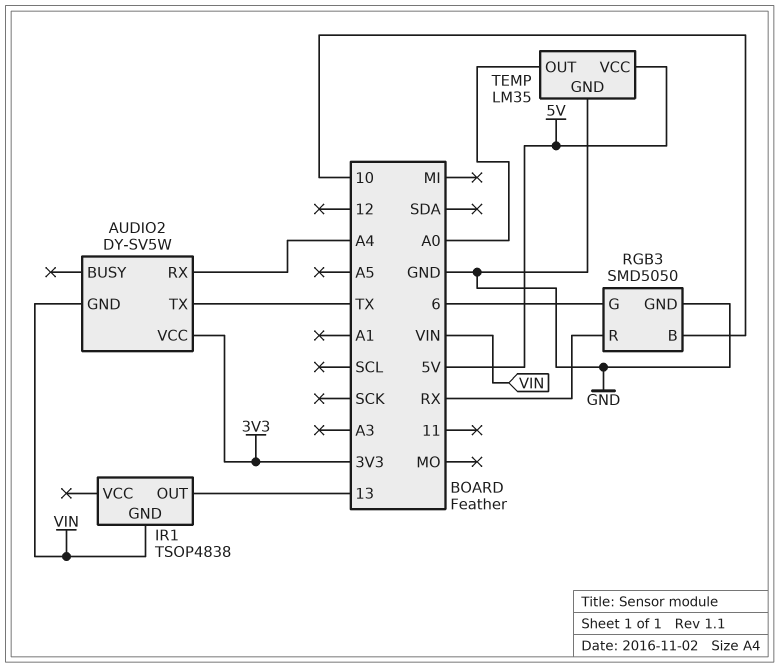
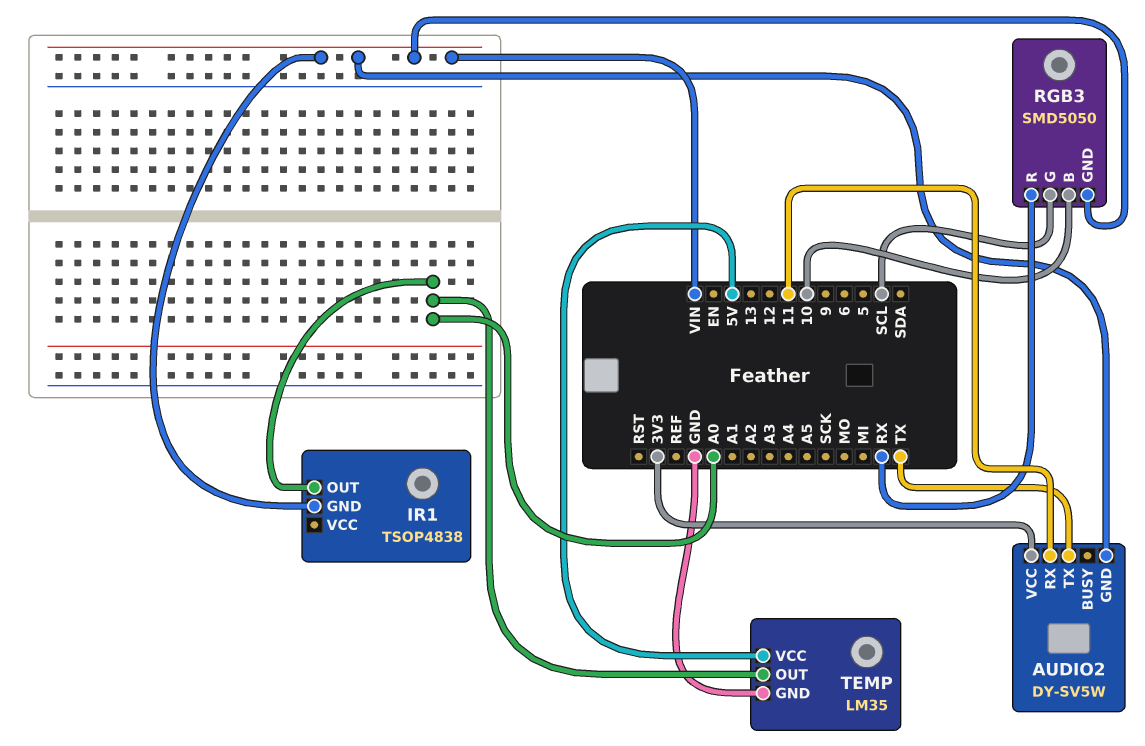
AUDIO2 pin RX: A4 -> 11
IR1 pin OUT: 13 -> A0
RGB3 pin G: 6 -> SCL
RGB3 pin GND: GND -> VIN

